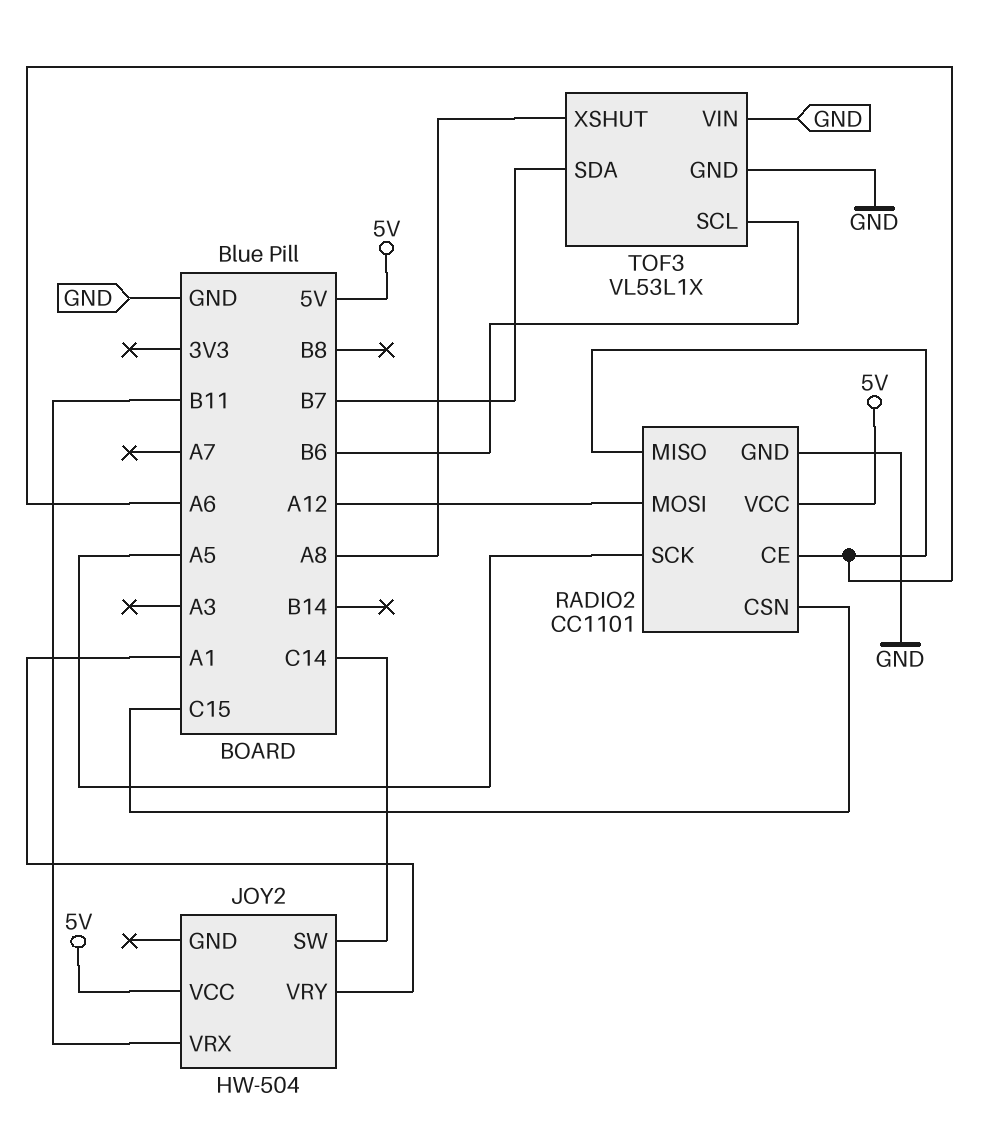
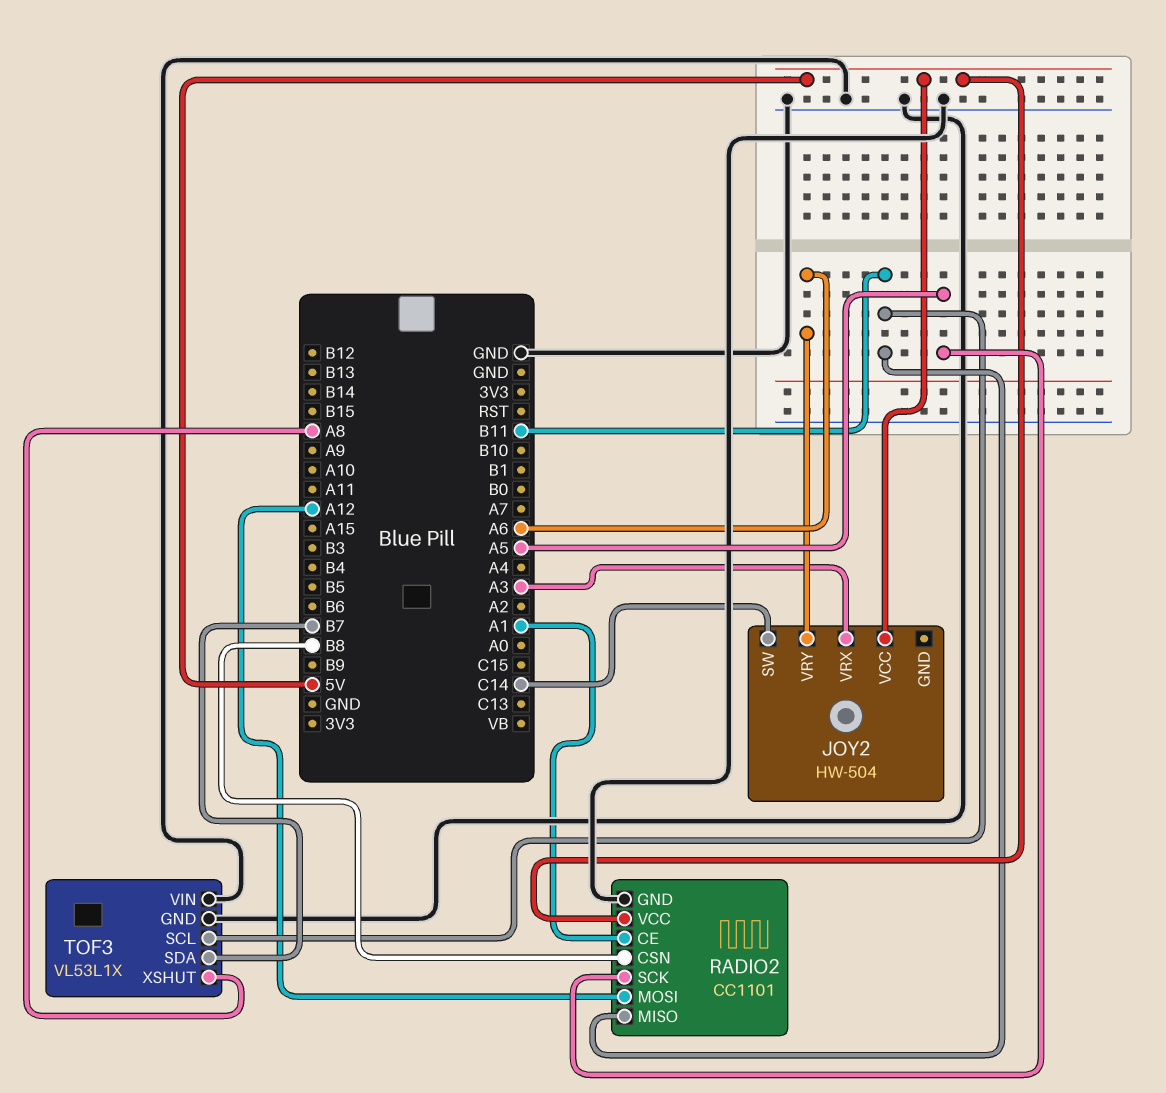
JOY2 pin VRX: B11 -> A3
JOY2 pin VRY: A1 -> A6
RADIO2 pin CE: A6 -> A1
RADIO2 pin CSN: C15 -> B8
RADIO2 pin MISO: A6 -> B11
TOF3 pin SCL: B6 -> B11

